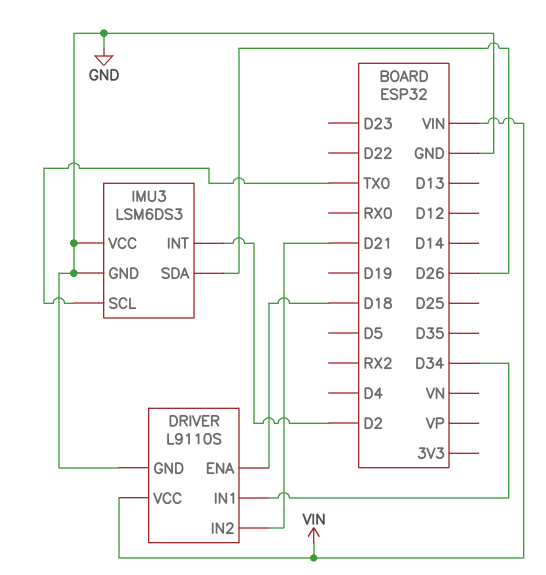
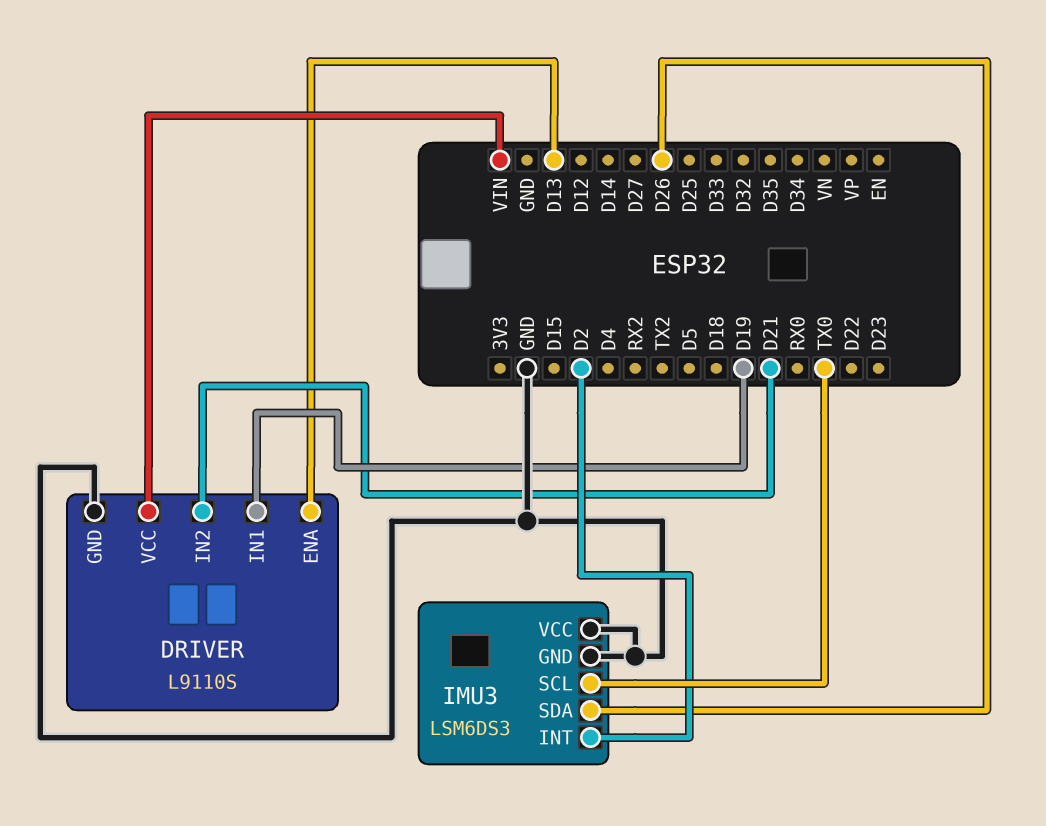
DRIVER pin ENA: D18 -> D13
DRIVER pin IN1: D34 -> D19

